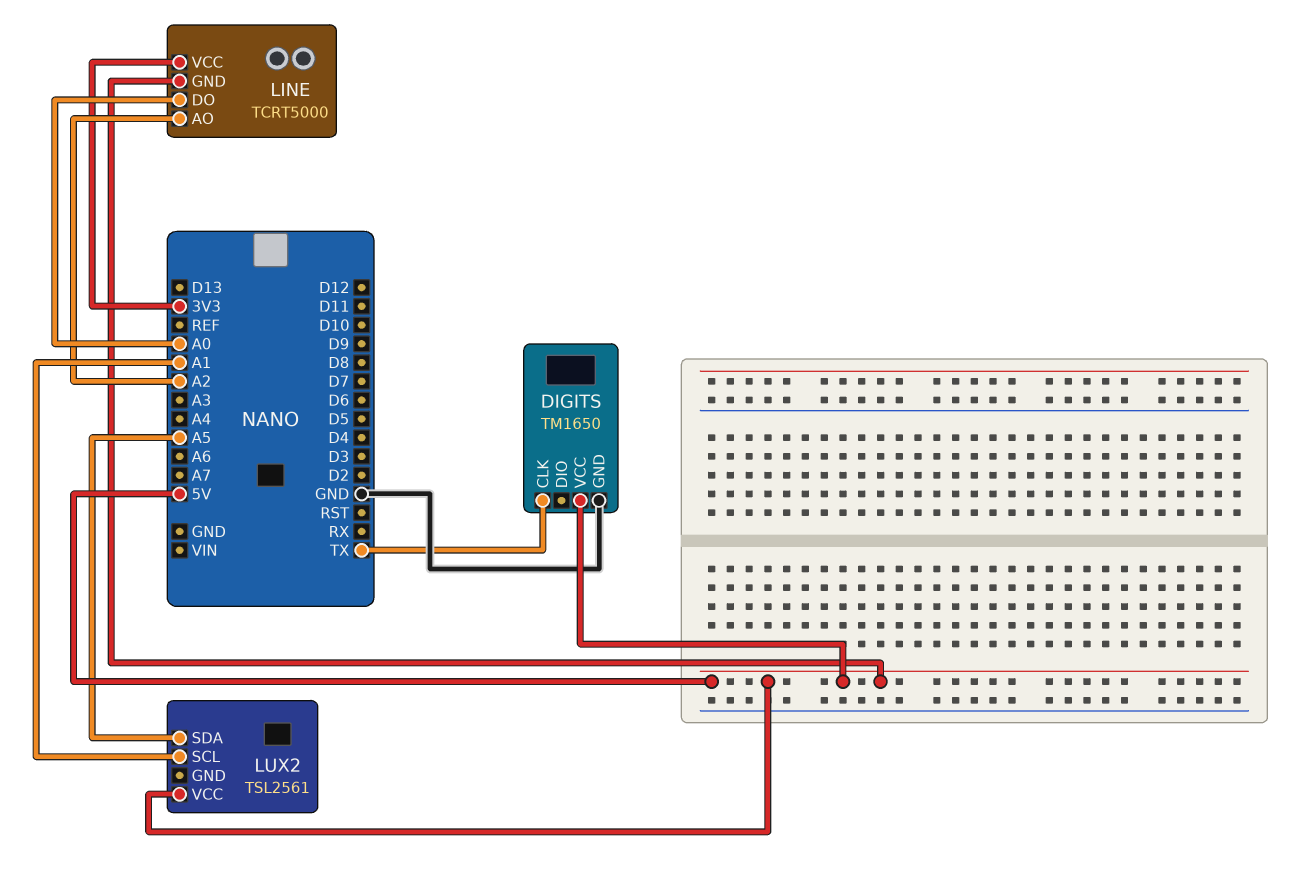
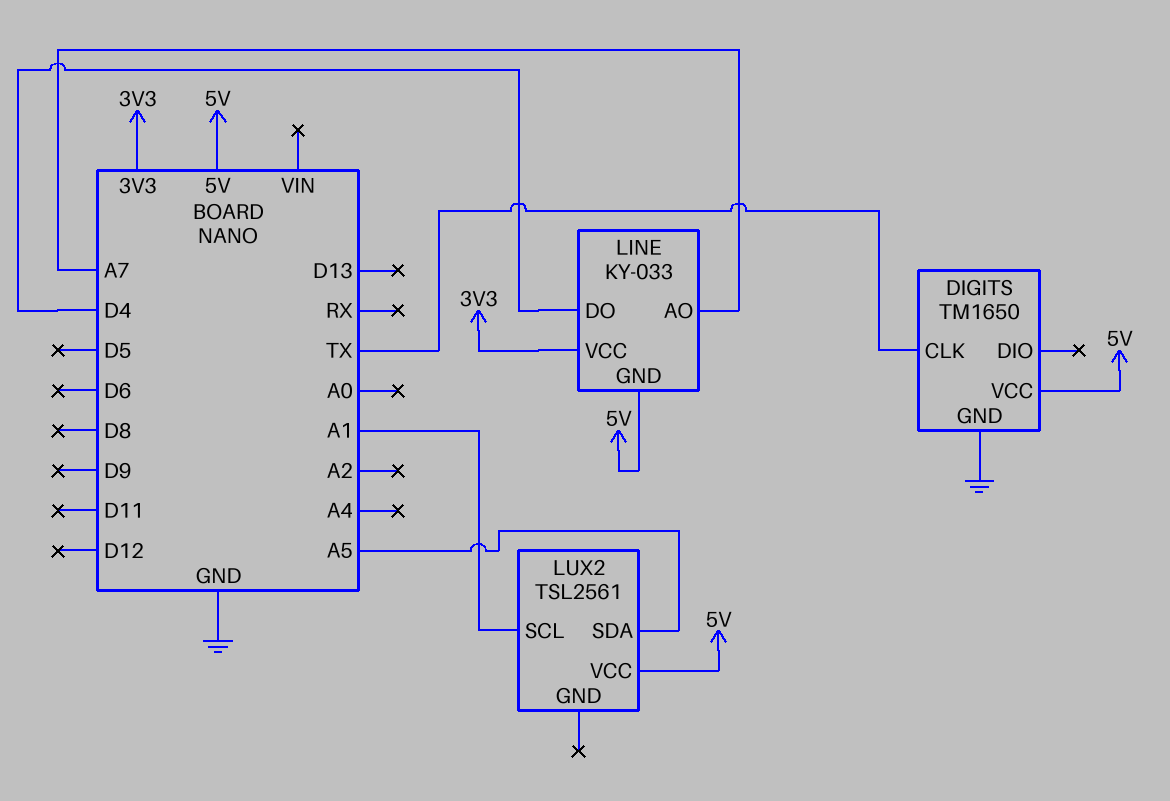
LINE: TCRT5000 -> KY-033
LINE pin AO: A2 -> A7
LINE pin DO: A0 -> D4

